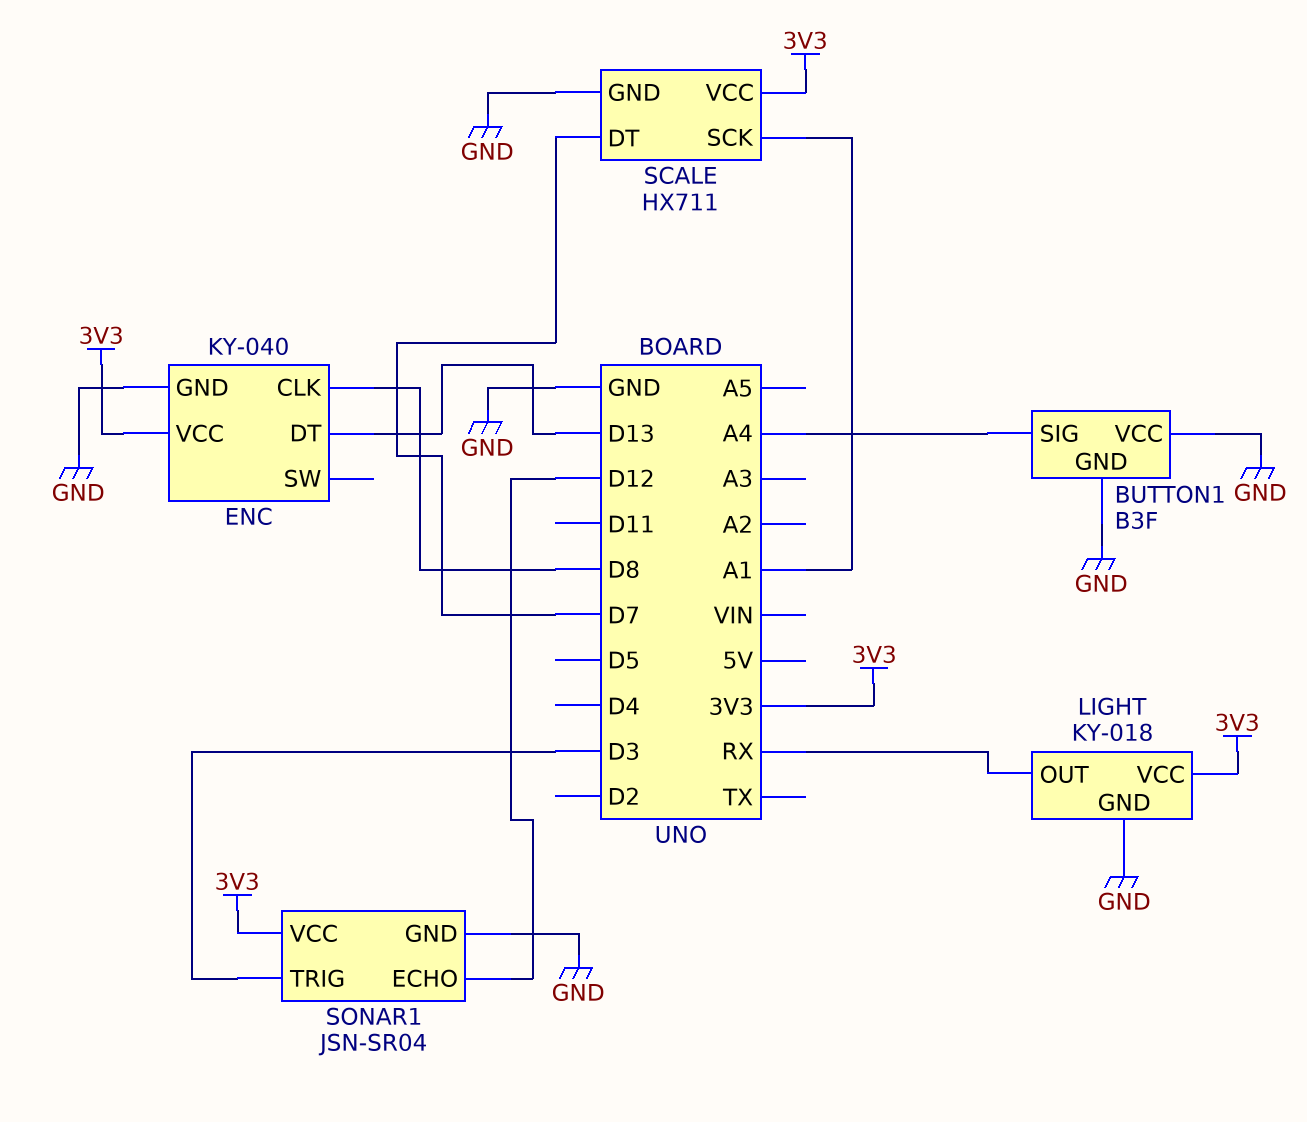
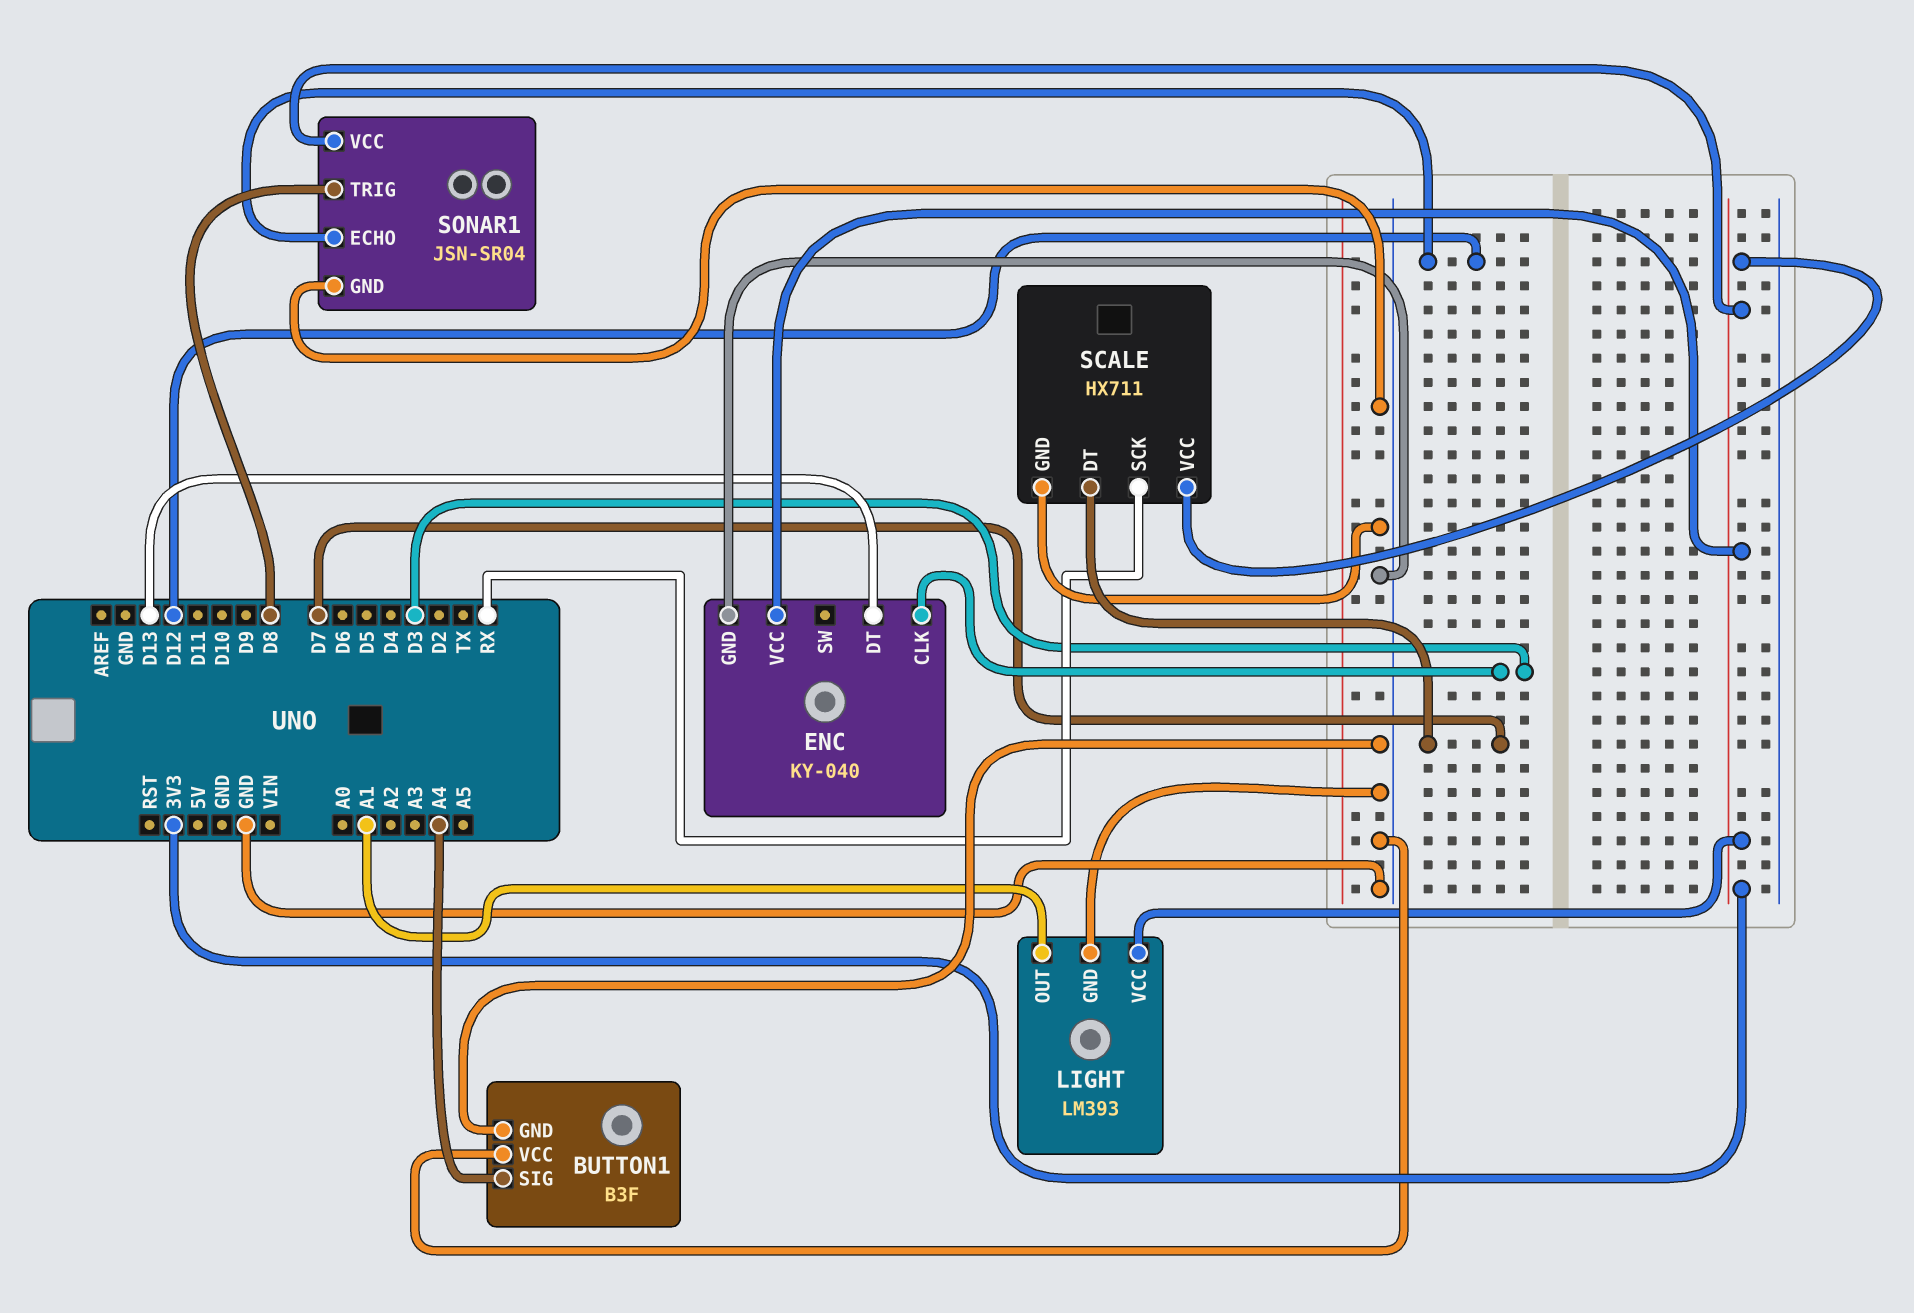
ENC pin CLK: D8 -> D3
LIGHT: KY-018 -> LM393
LIGHT pin OUT: RX -> A1
SCALE pin SCK: A1 -> RX
SONAR1 pin TRIG: D3 -> D8

